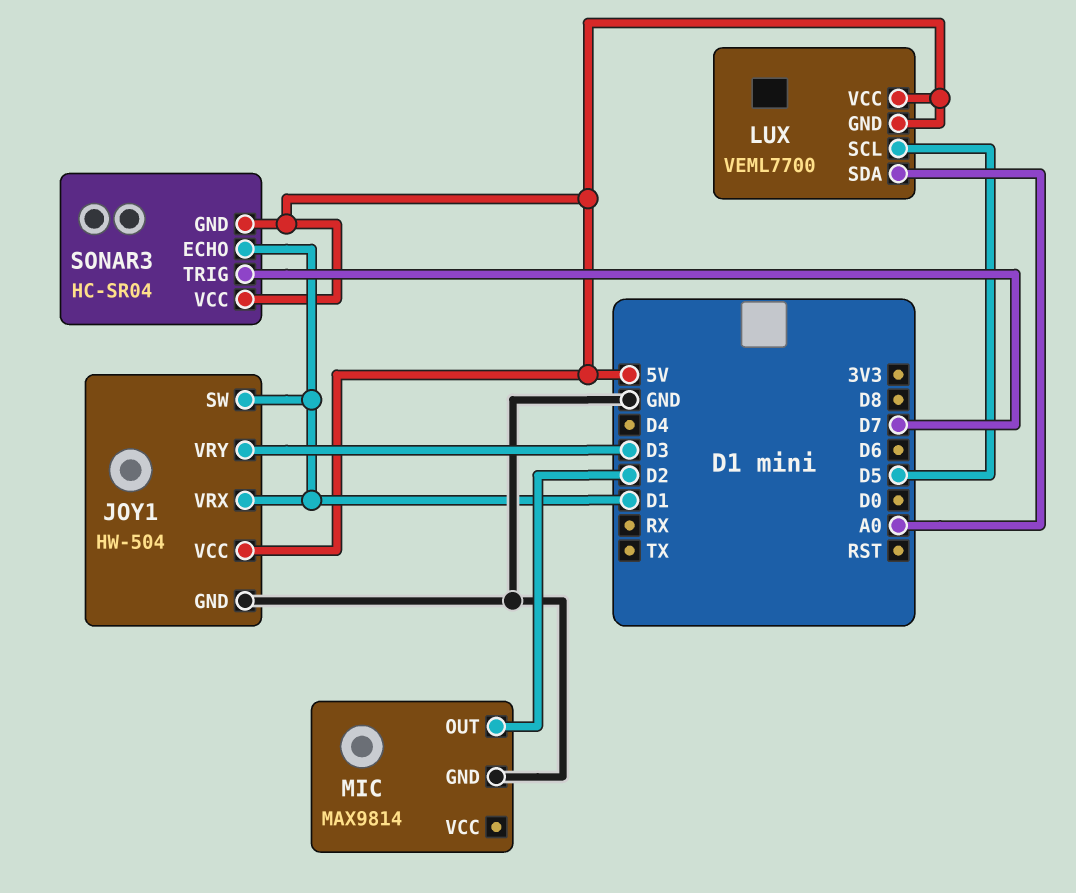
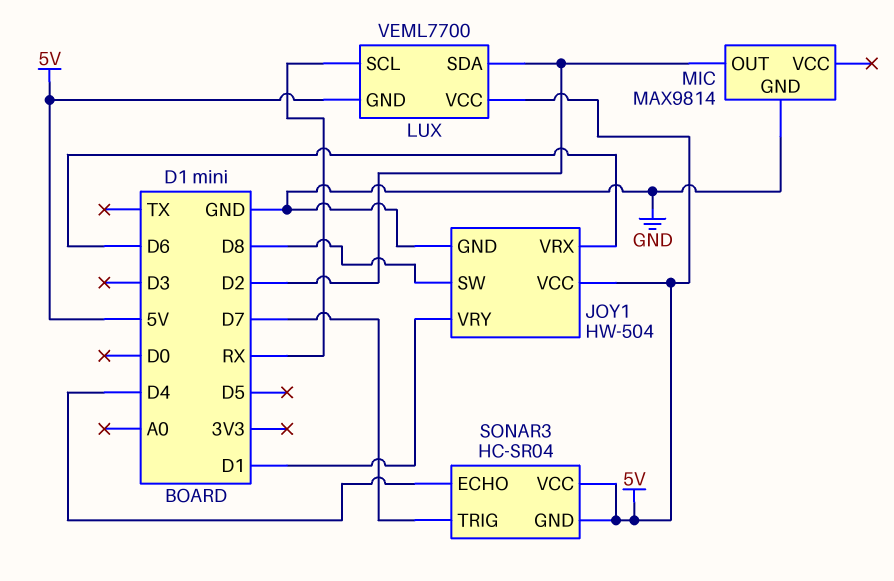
JOY1 pin SW: D1 -> D8
JOY1 pin VRX: D1 -> D6
JOY1 pin VRY: D3 -> D1
LUX pin SCL: D5 -> RX
LUX pin SDA: A0 -> D2
SONAR3 pin ECHO: D1 -> D4

